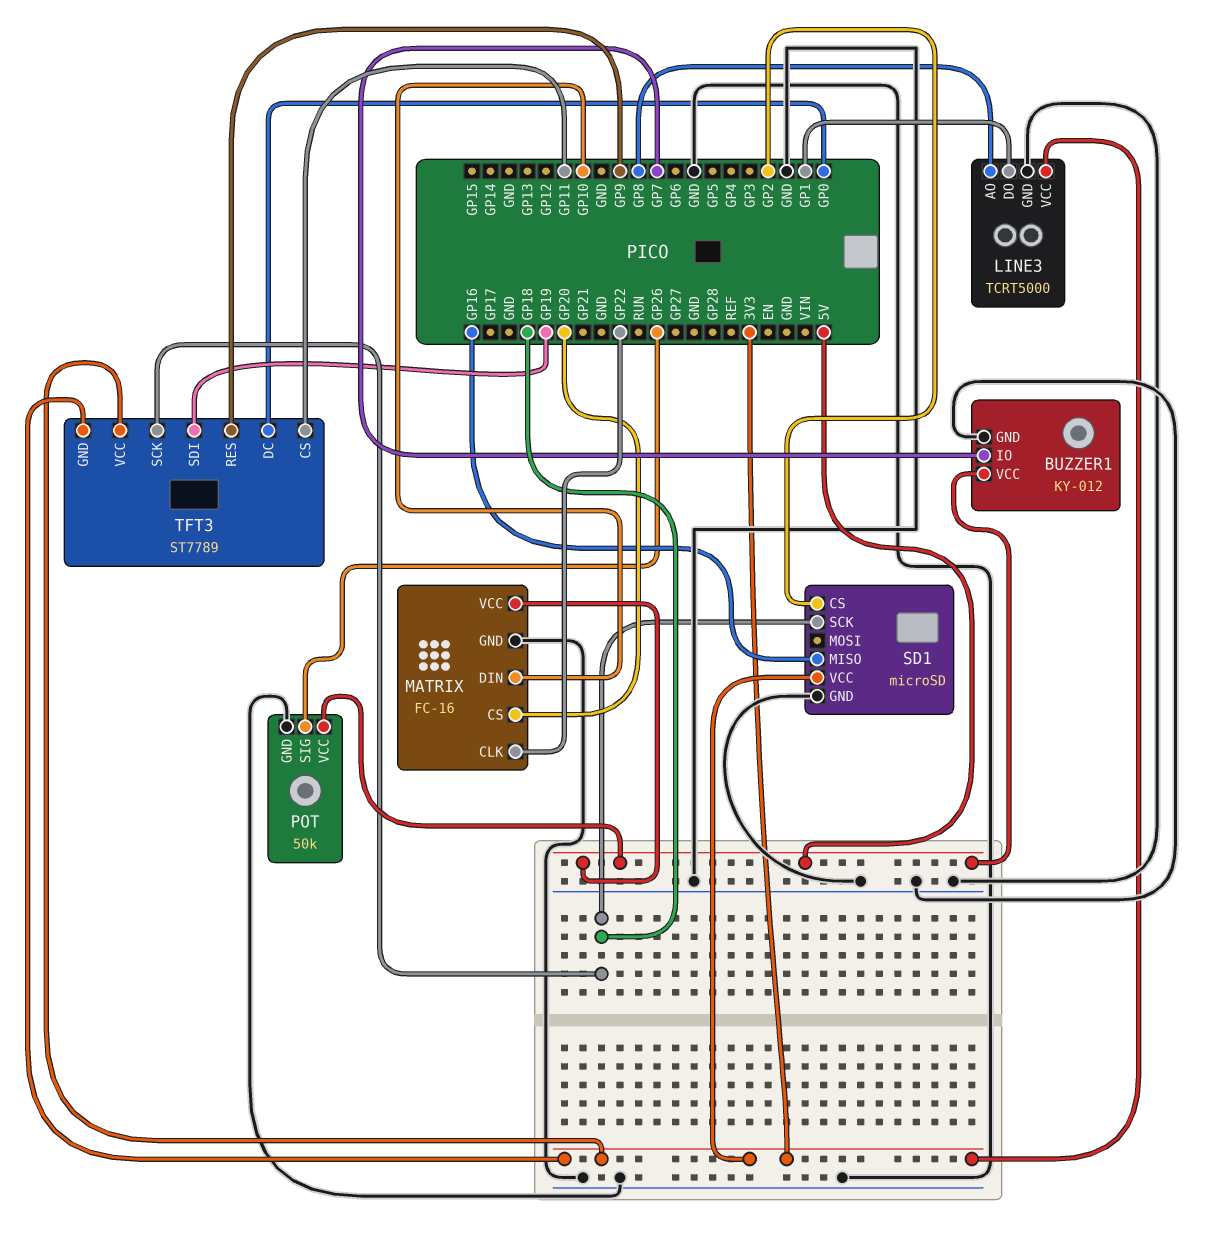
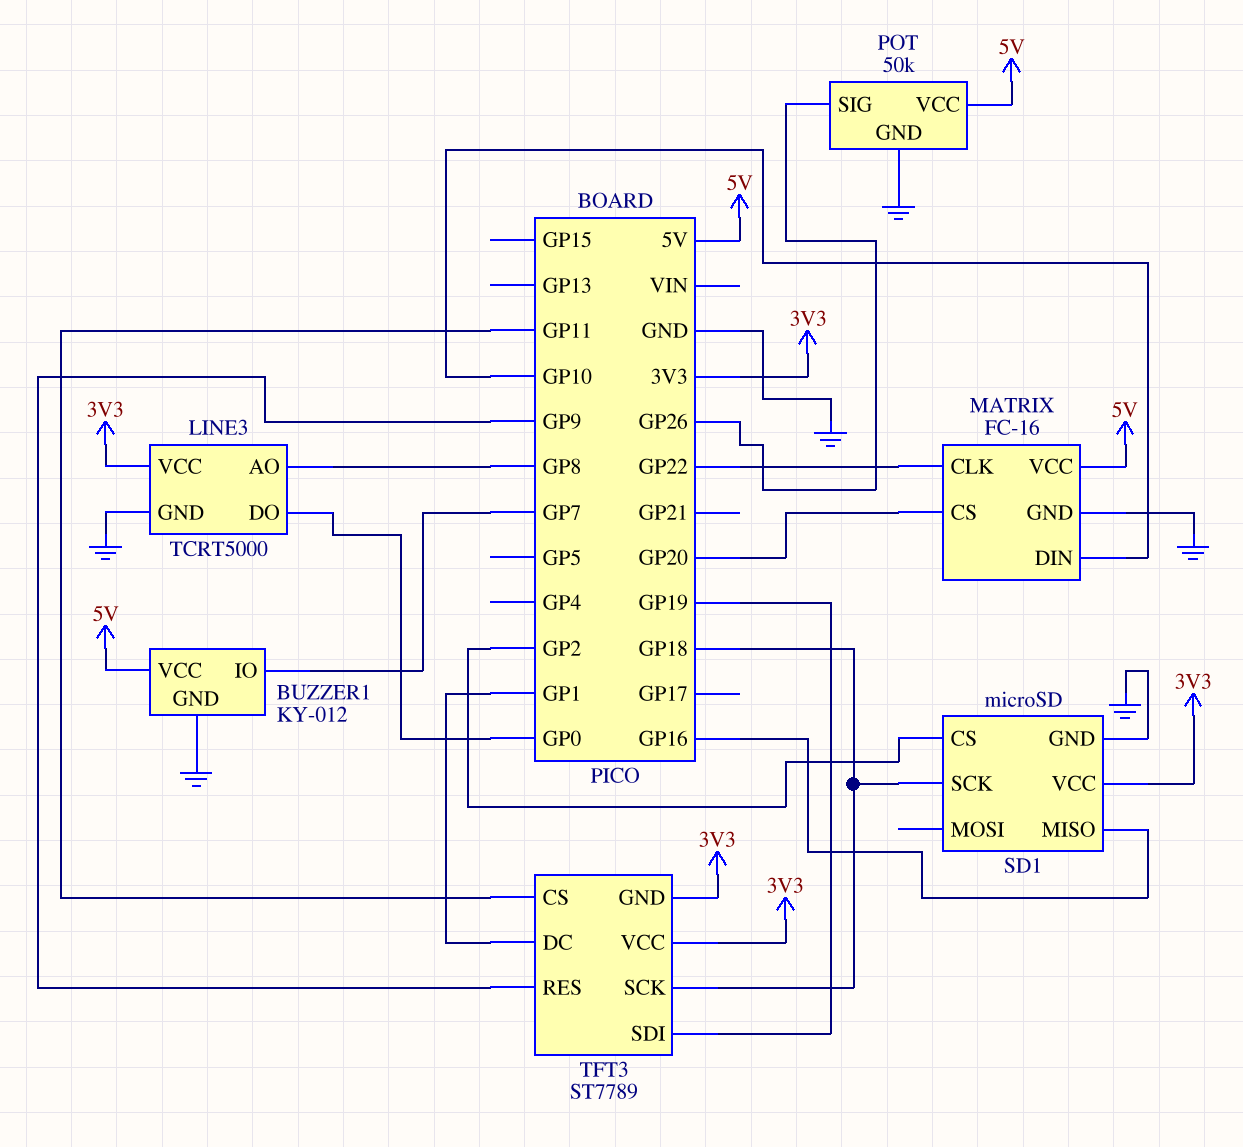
LINE3 pin DO: GP1 -> GP0
TFT3 pin DC: GP0 -> GP1

